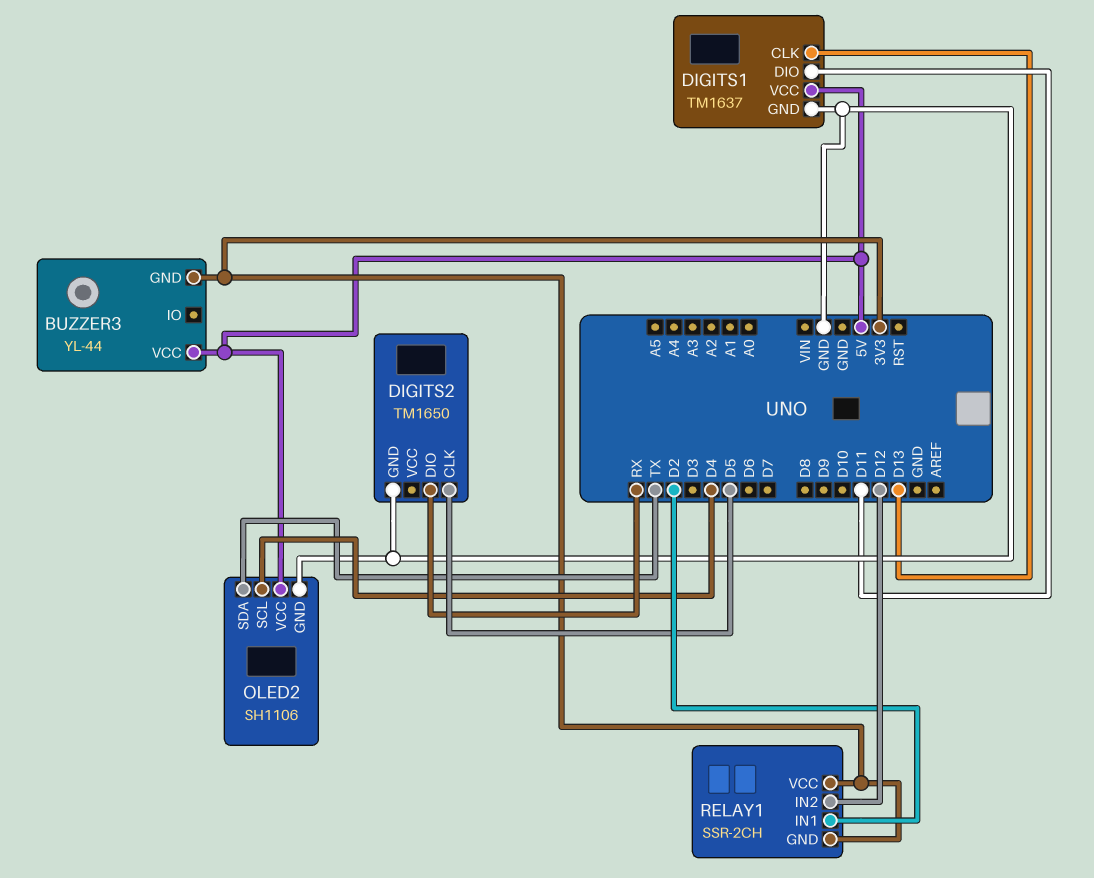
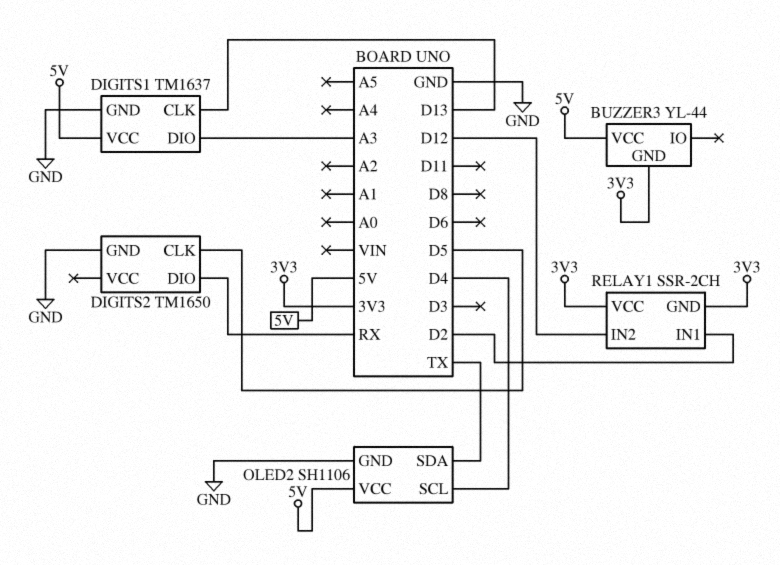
DIGITS1 pin DIO: D11 -> A3

